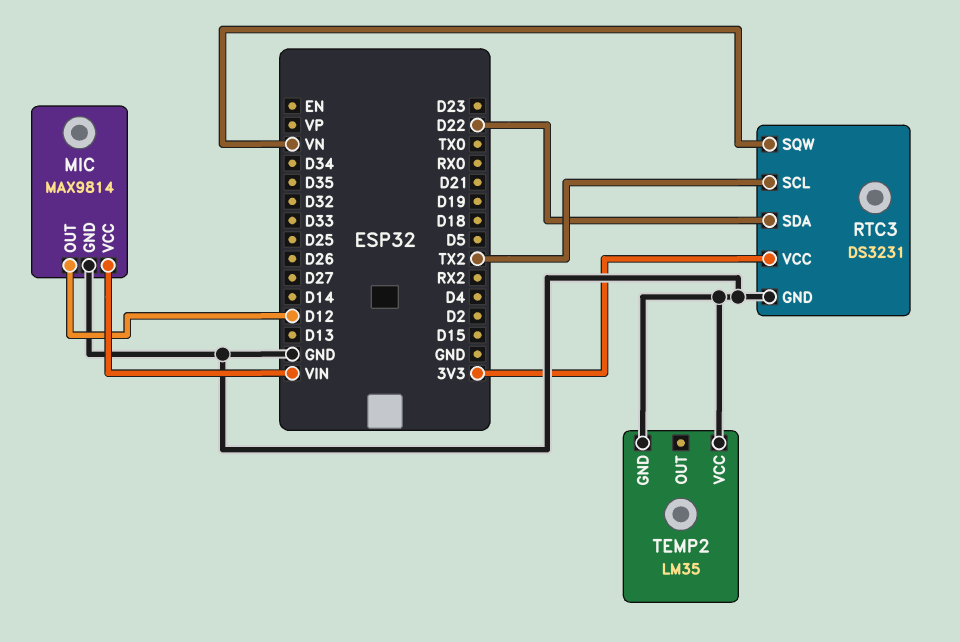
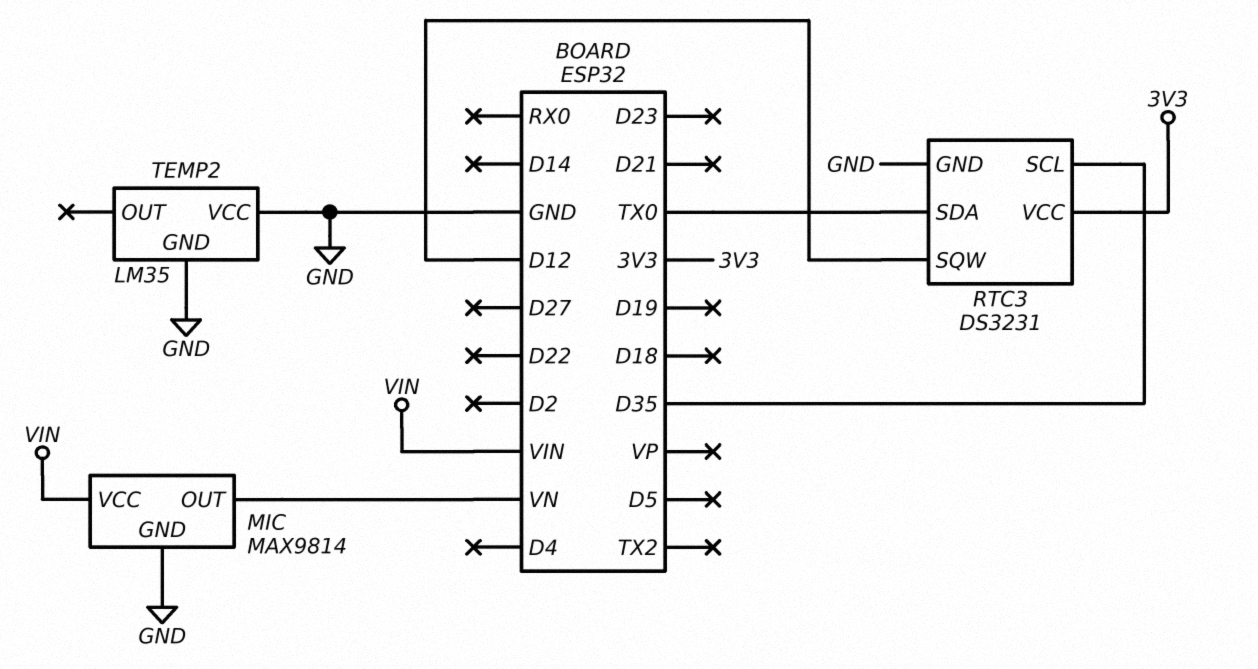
MIC pin OUT: D12 -> VN
RTC3 pin SCL: TX2 -> D35
RTC3 pin SDA: D22 -> TX0
RTC3 pin SQW: VN -> D12

